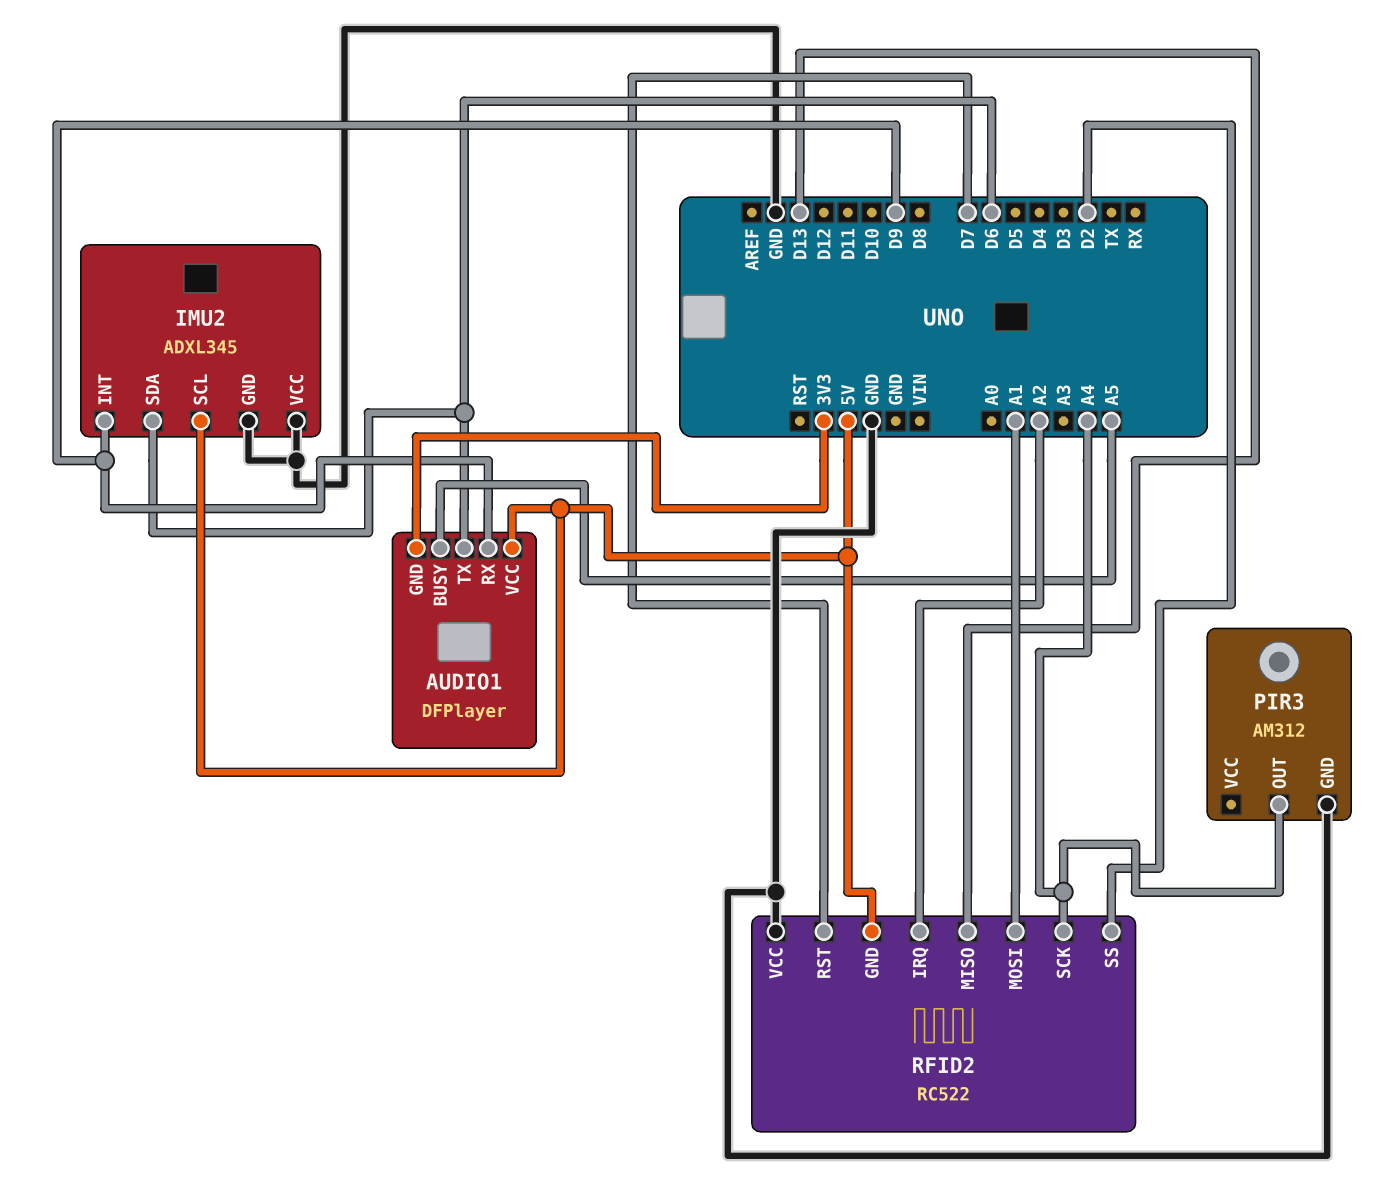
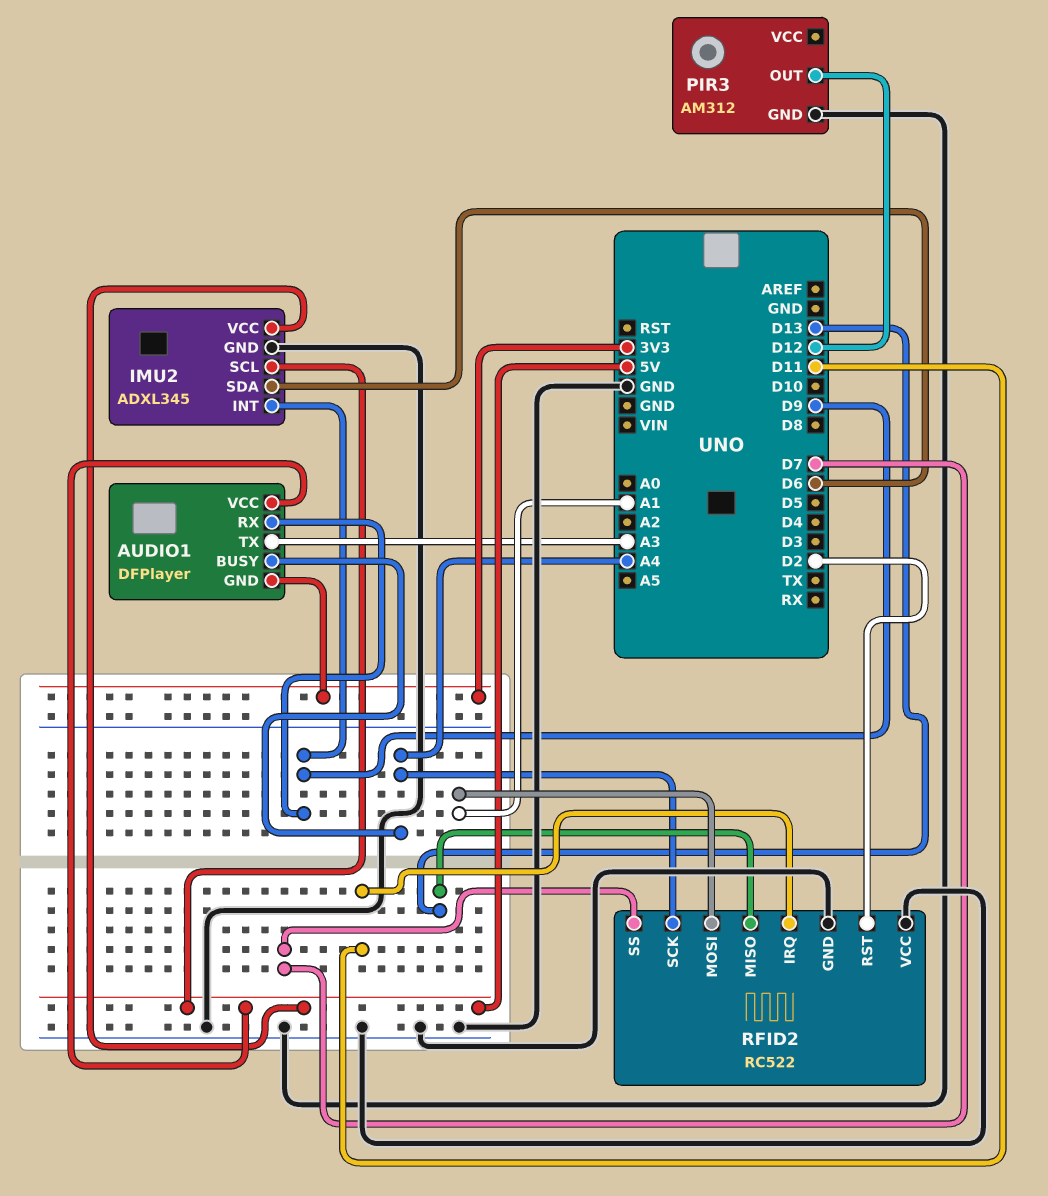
AUDIO1 pin BUSY: A5 -> A4
AUDIO1 pin TX: D6 -> A3
IMU2 pin VCC: GND -> 5V
PIR3 pin OUT: A4 -> D12
RFID2 pin GND: 5V -> GND
RFID2 pin IRQ: A2 -> D11
RFID2 pin RST: D7 -> D2
RFID2 pin SS: D2 -> D7

